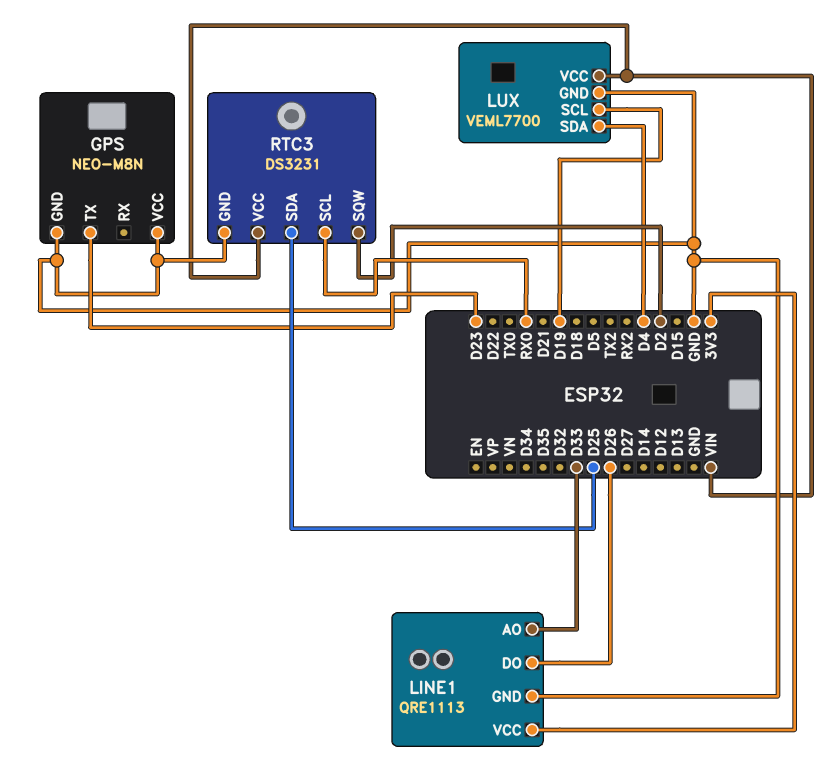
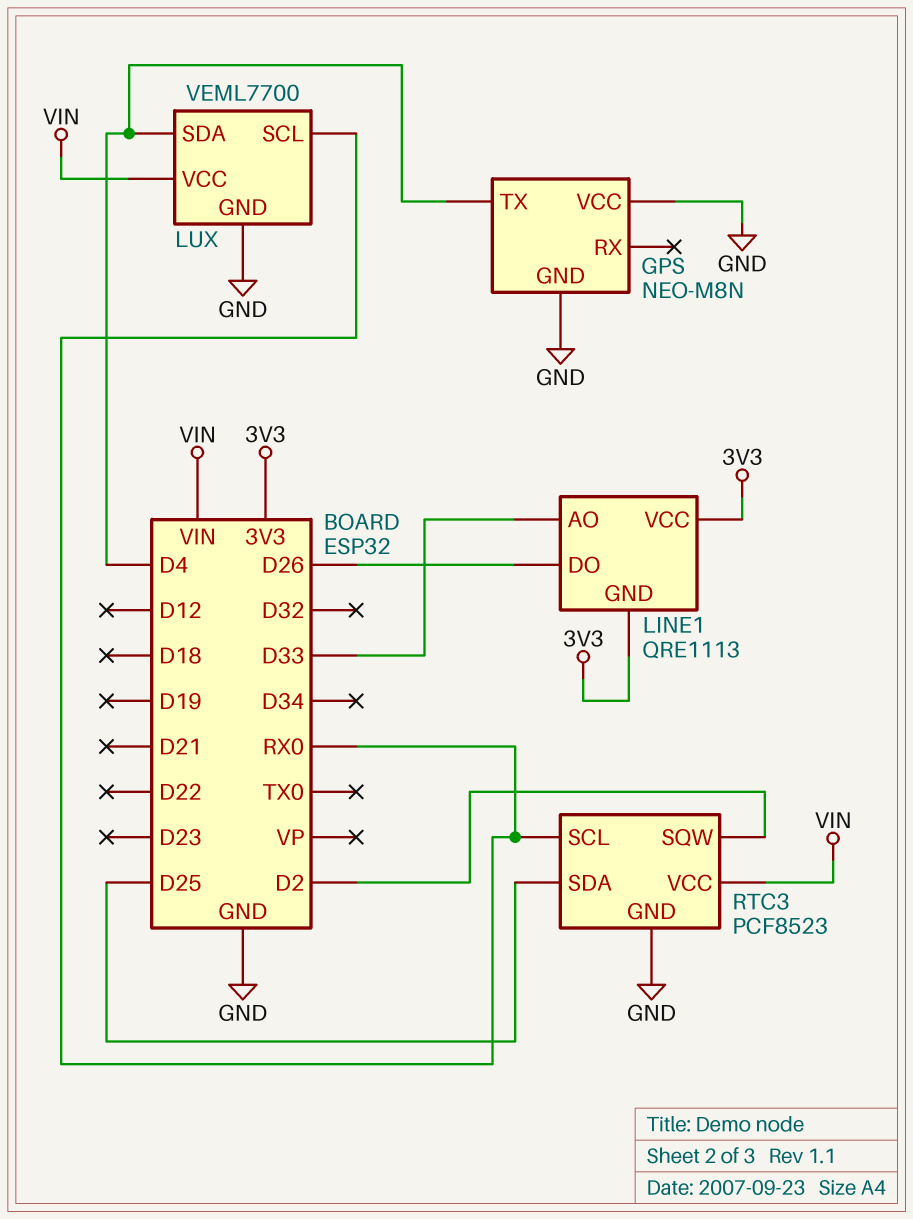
GPS pin TX: D23 -> D4
LINE1 pin GND: GND -> 3V3
LUX pin SCL: D19 -> RX0
RTC3: DS3231 -> PCF8523

